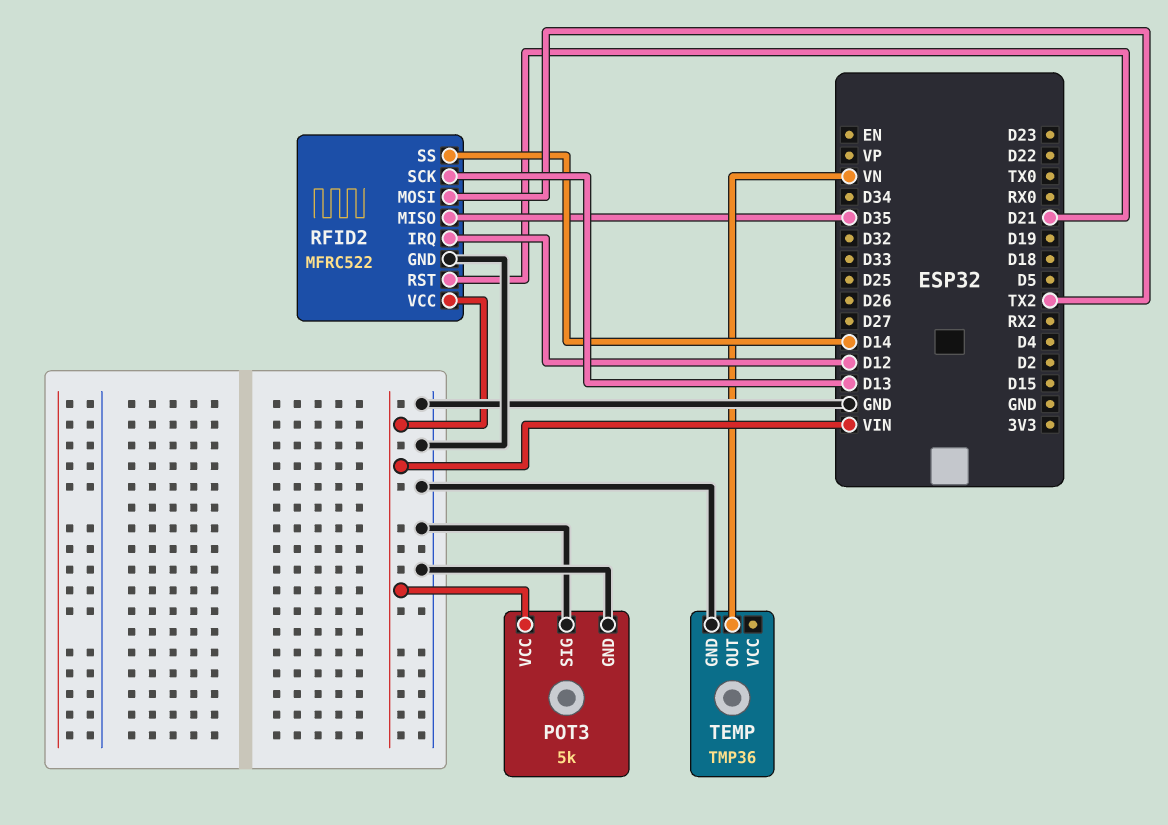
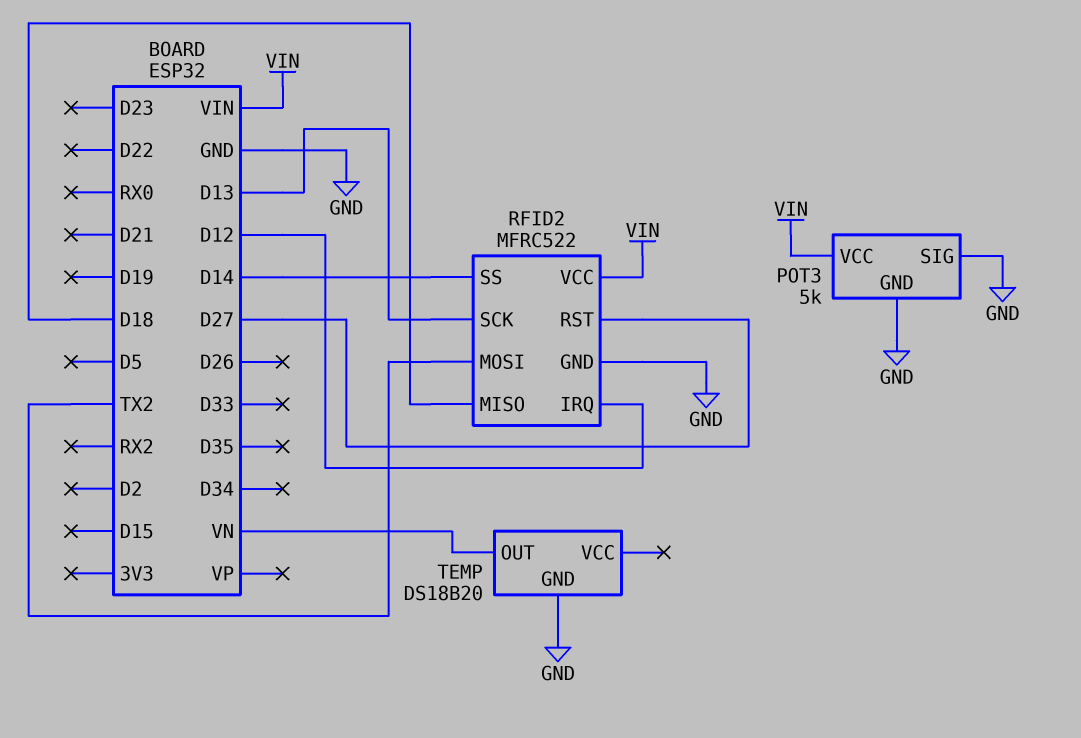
RFID2 pin MISO: D35 -> D18
RFID2 pin RST: D21 -> D27
TEMP: TMP36 -> DS18B20

